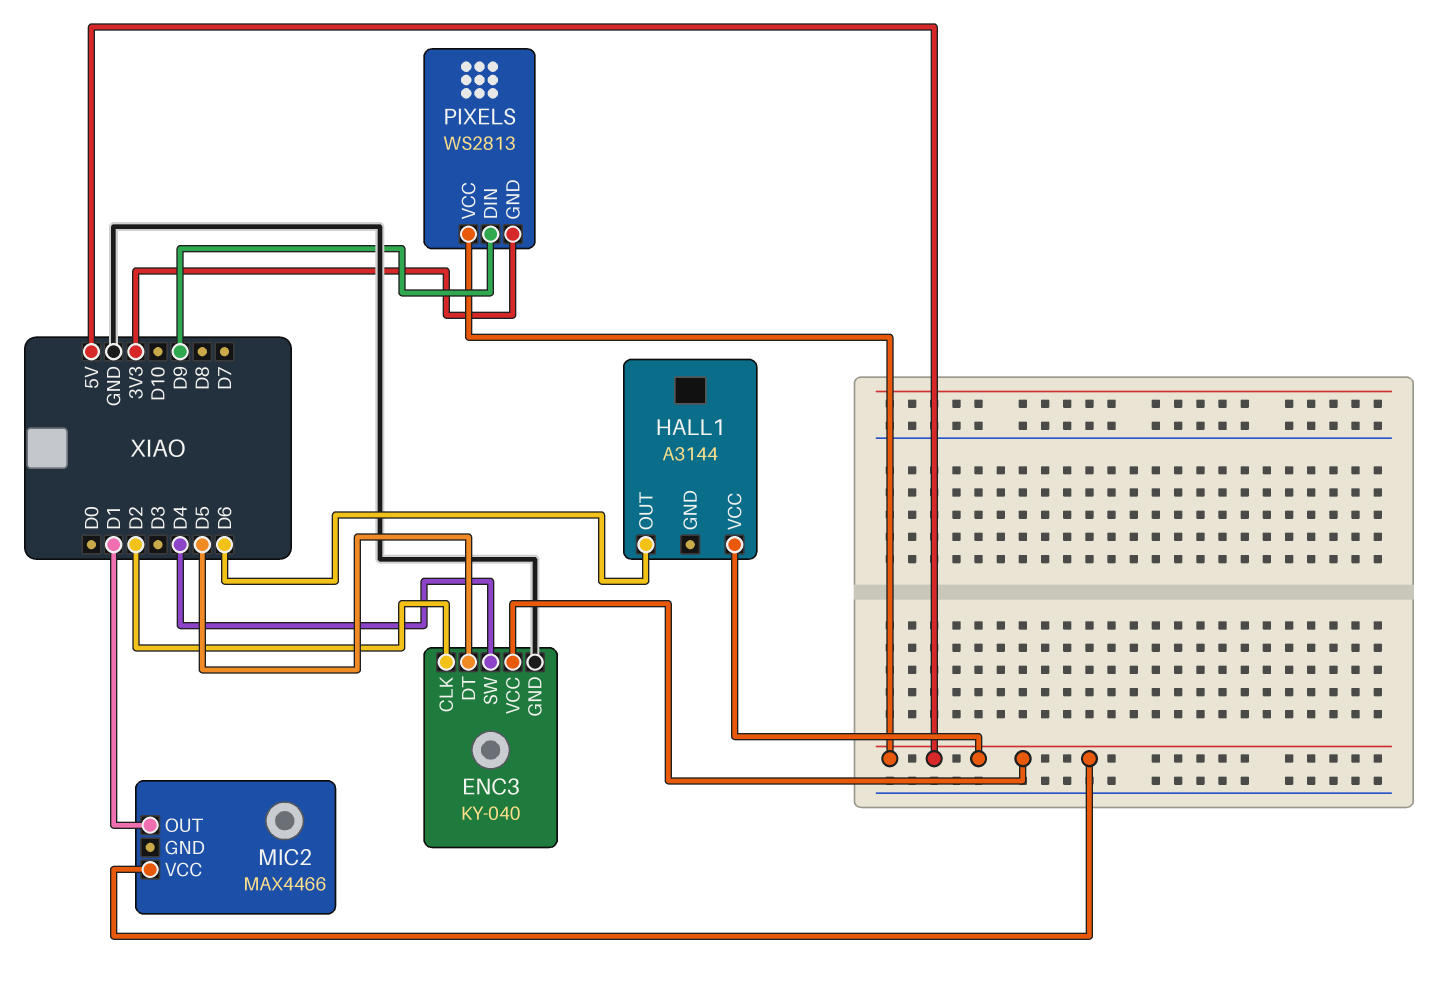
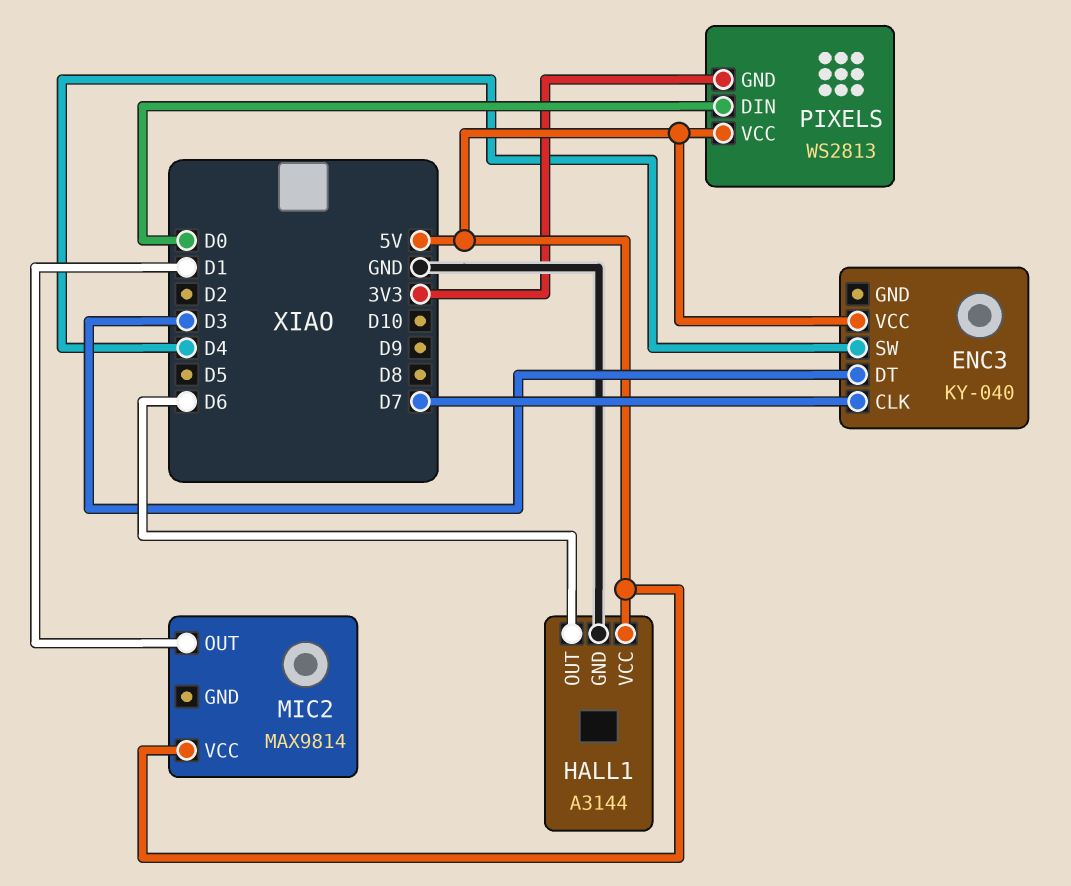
ENC3 pin CLK: D2 -> D7
ENC3 pin DT: D5 -> D3
ENC3 pin GND: GND -> none
HALL1 pin GND: none -> GND
MIC2: MAX4466 -> MAX9814
PIXELS pin DIN: D9 -> D0

